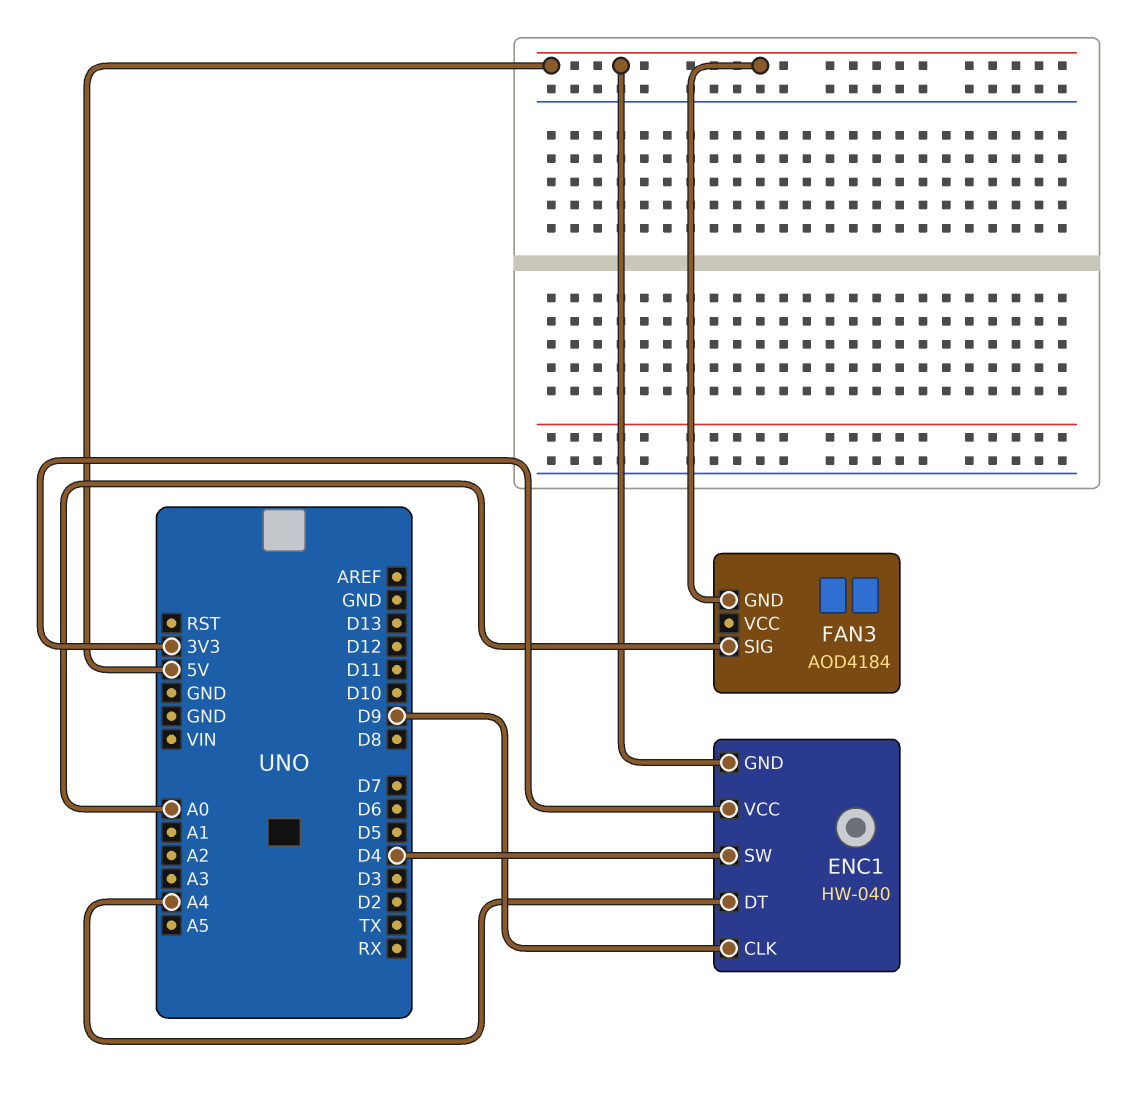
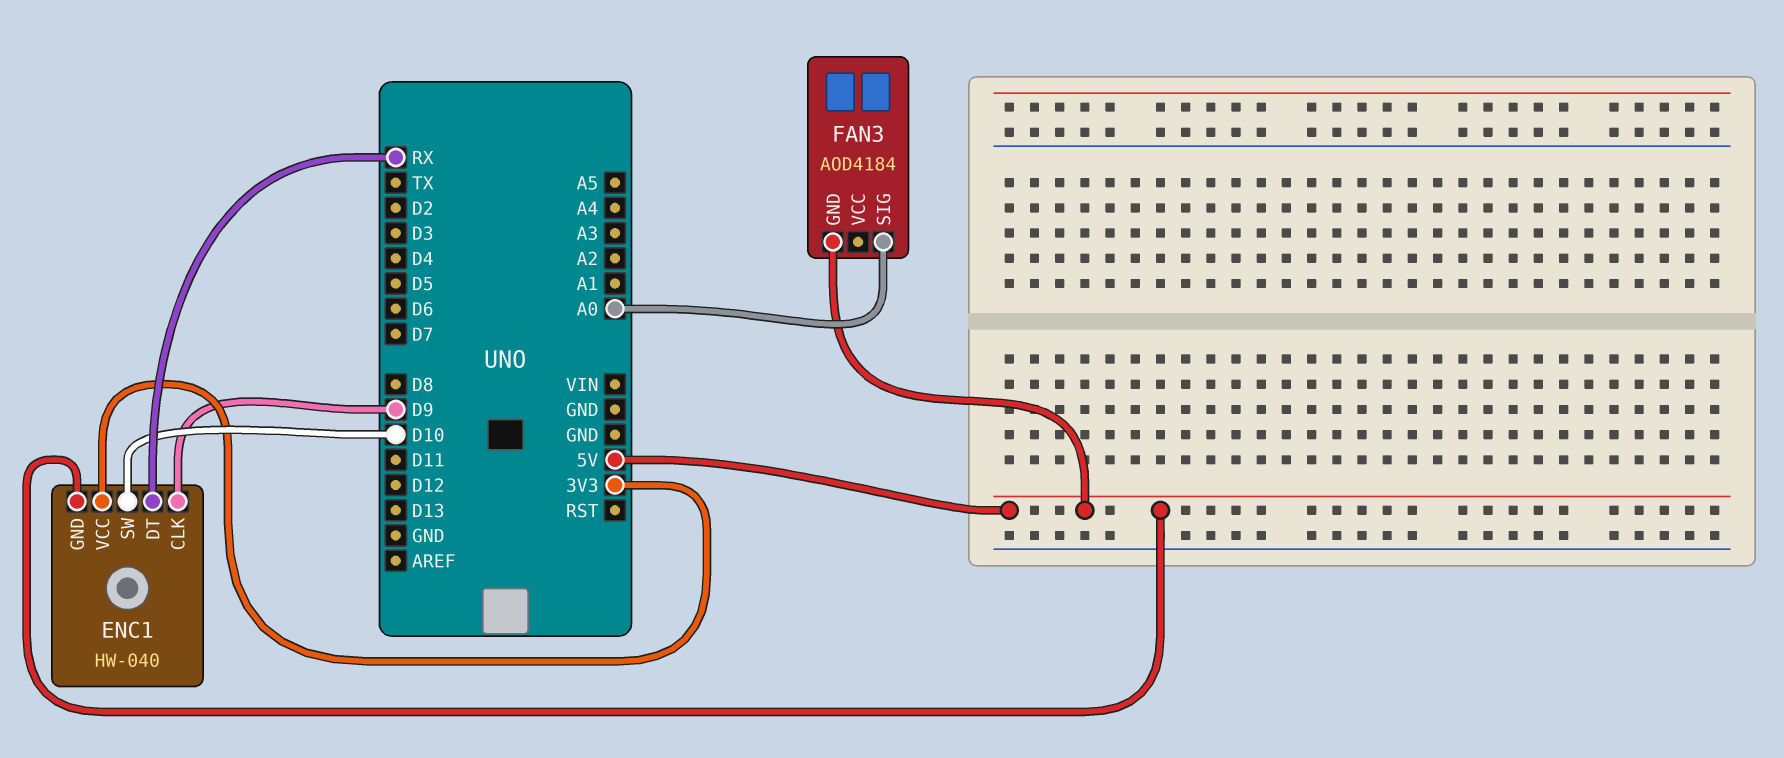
ENC1 pin DT: A4 -> RX
ENC1 pin SW: D4 -> D10

